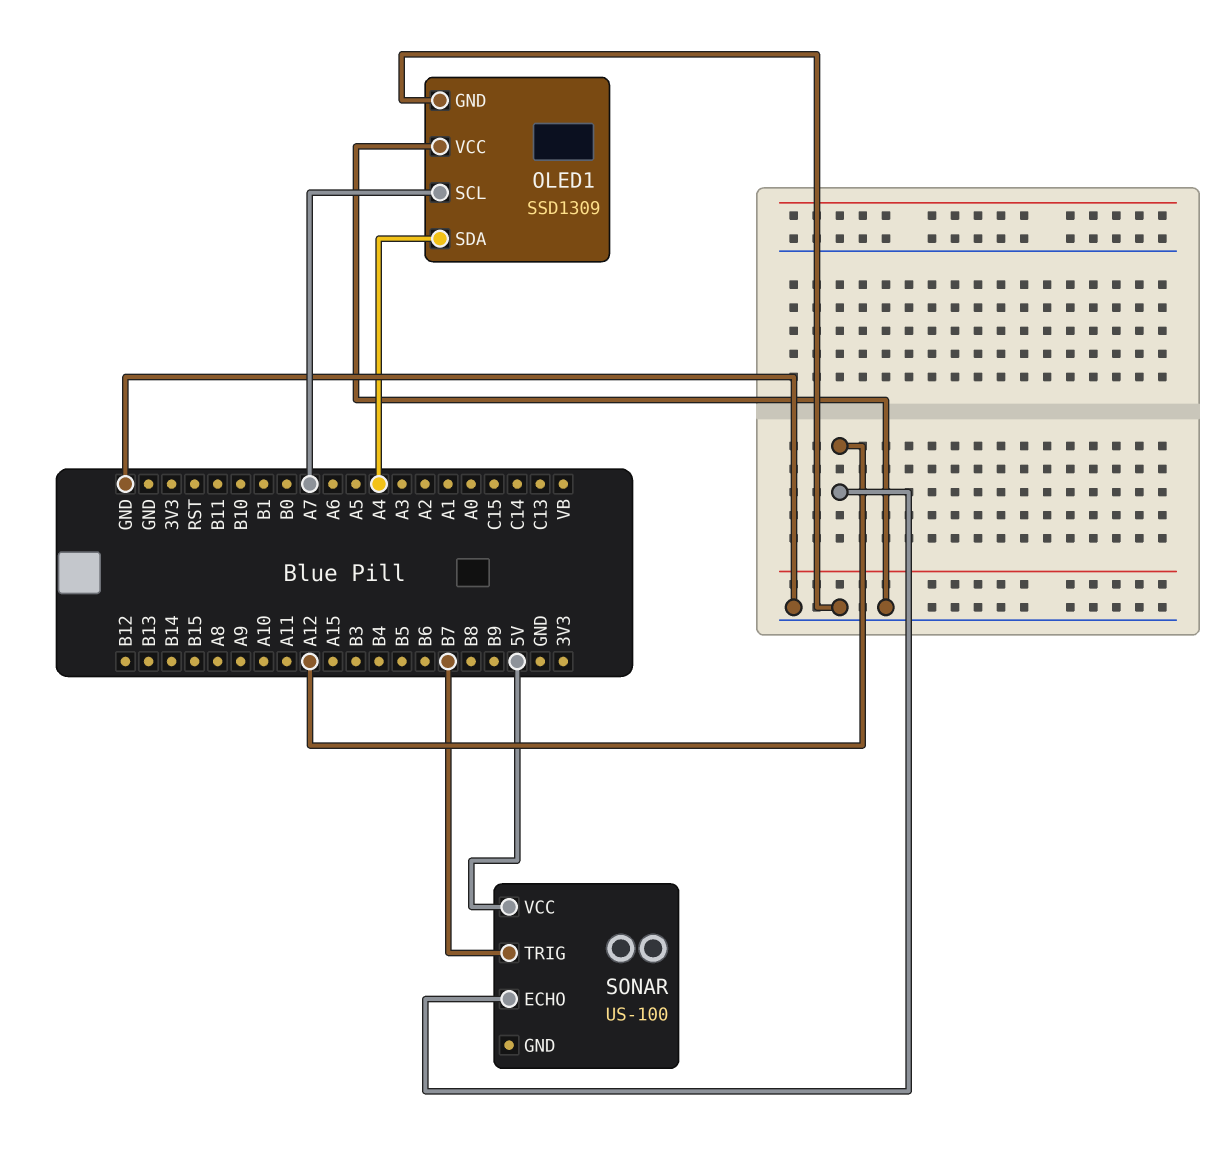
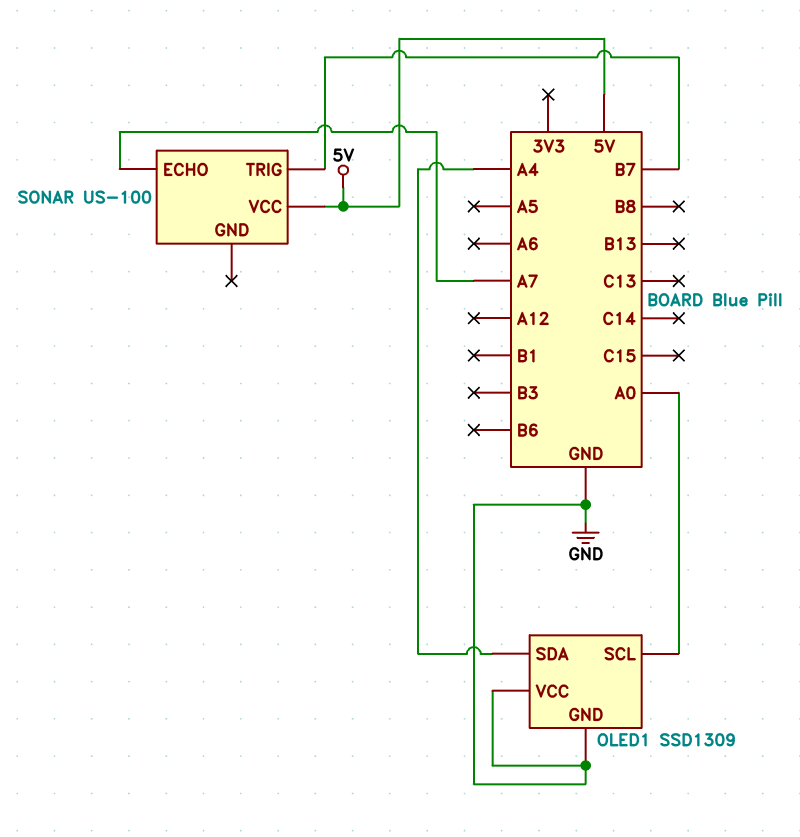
OLED1 pin SCL: A7 -> A0
SONAR pin ECHO: A12 -> A7

